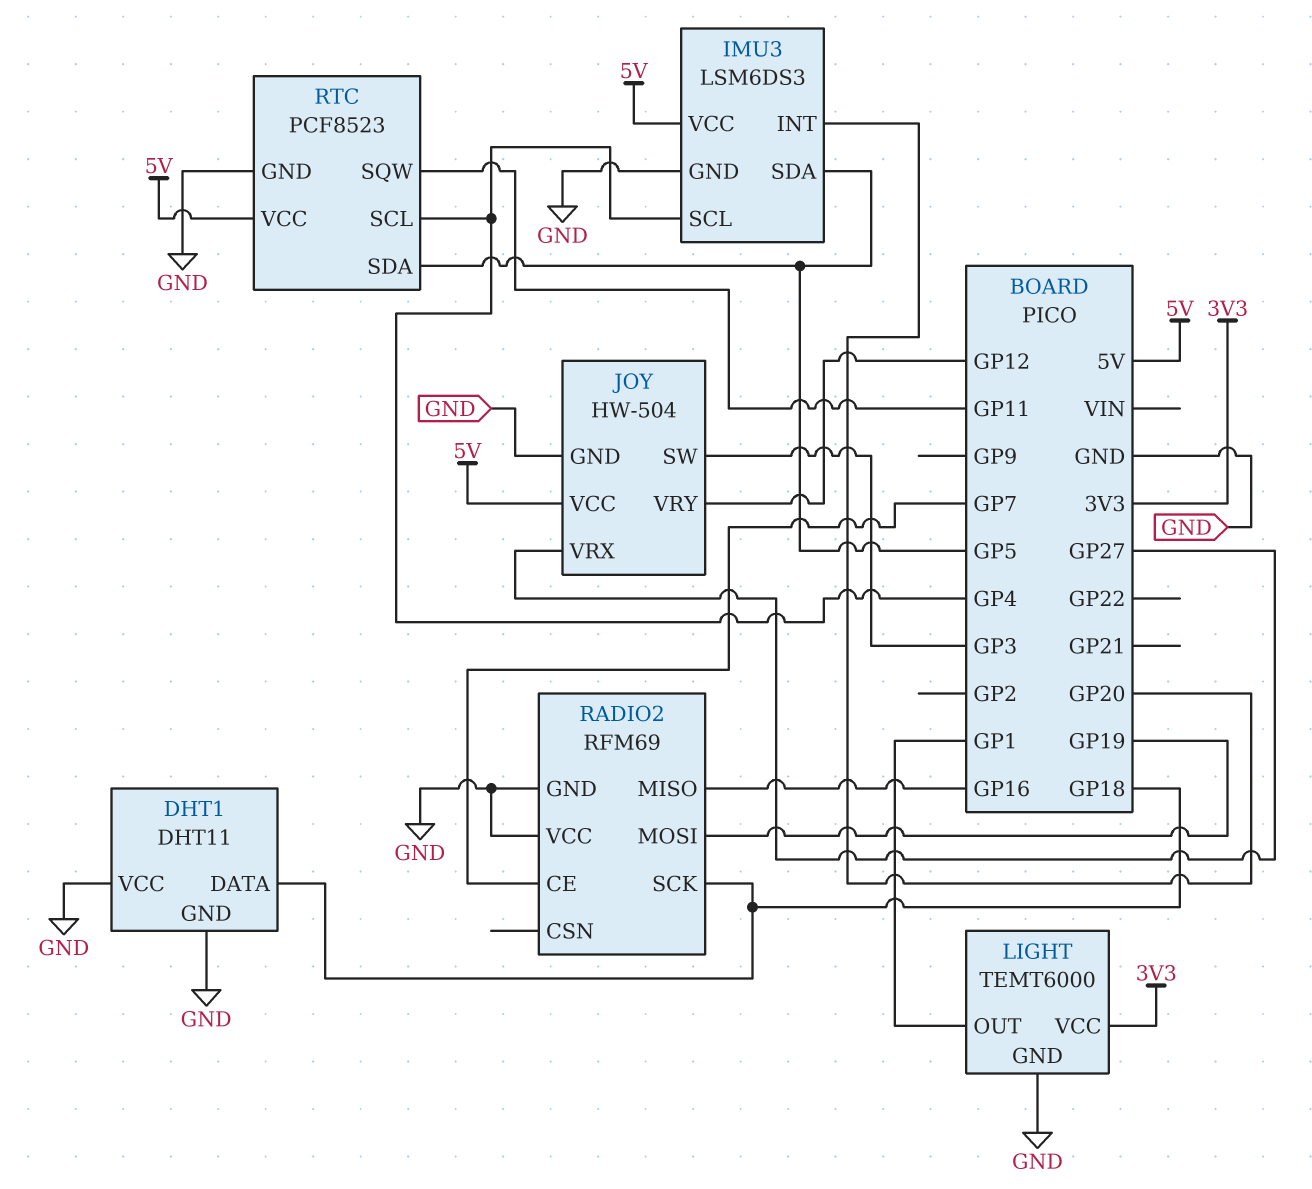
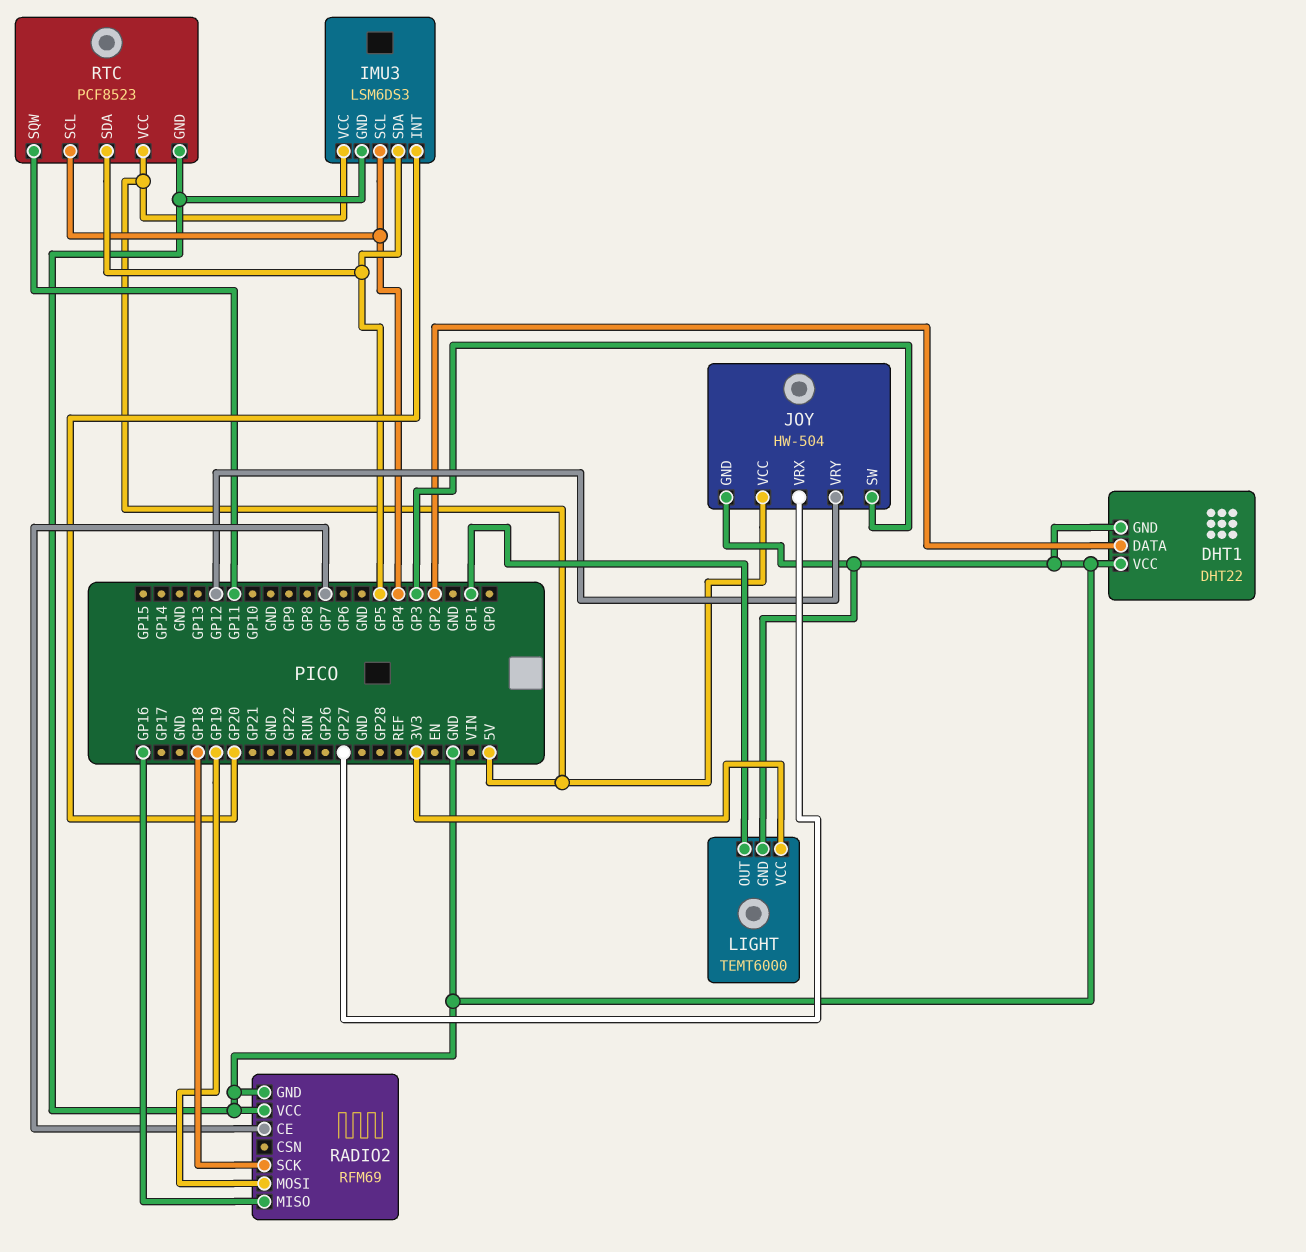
DHT1: DHT11 -> DHT22
DHT1 pin DATA: GP18 -> GP2

